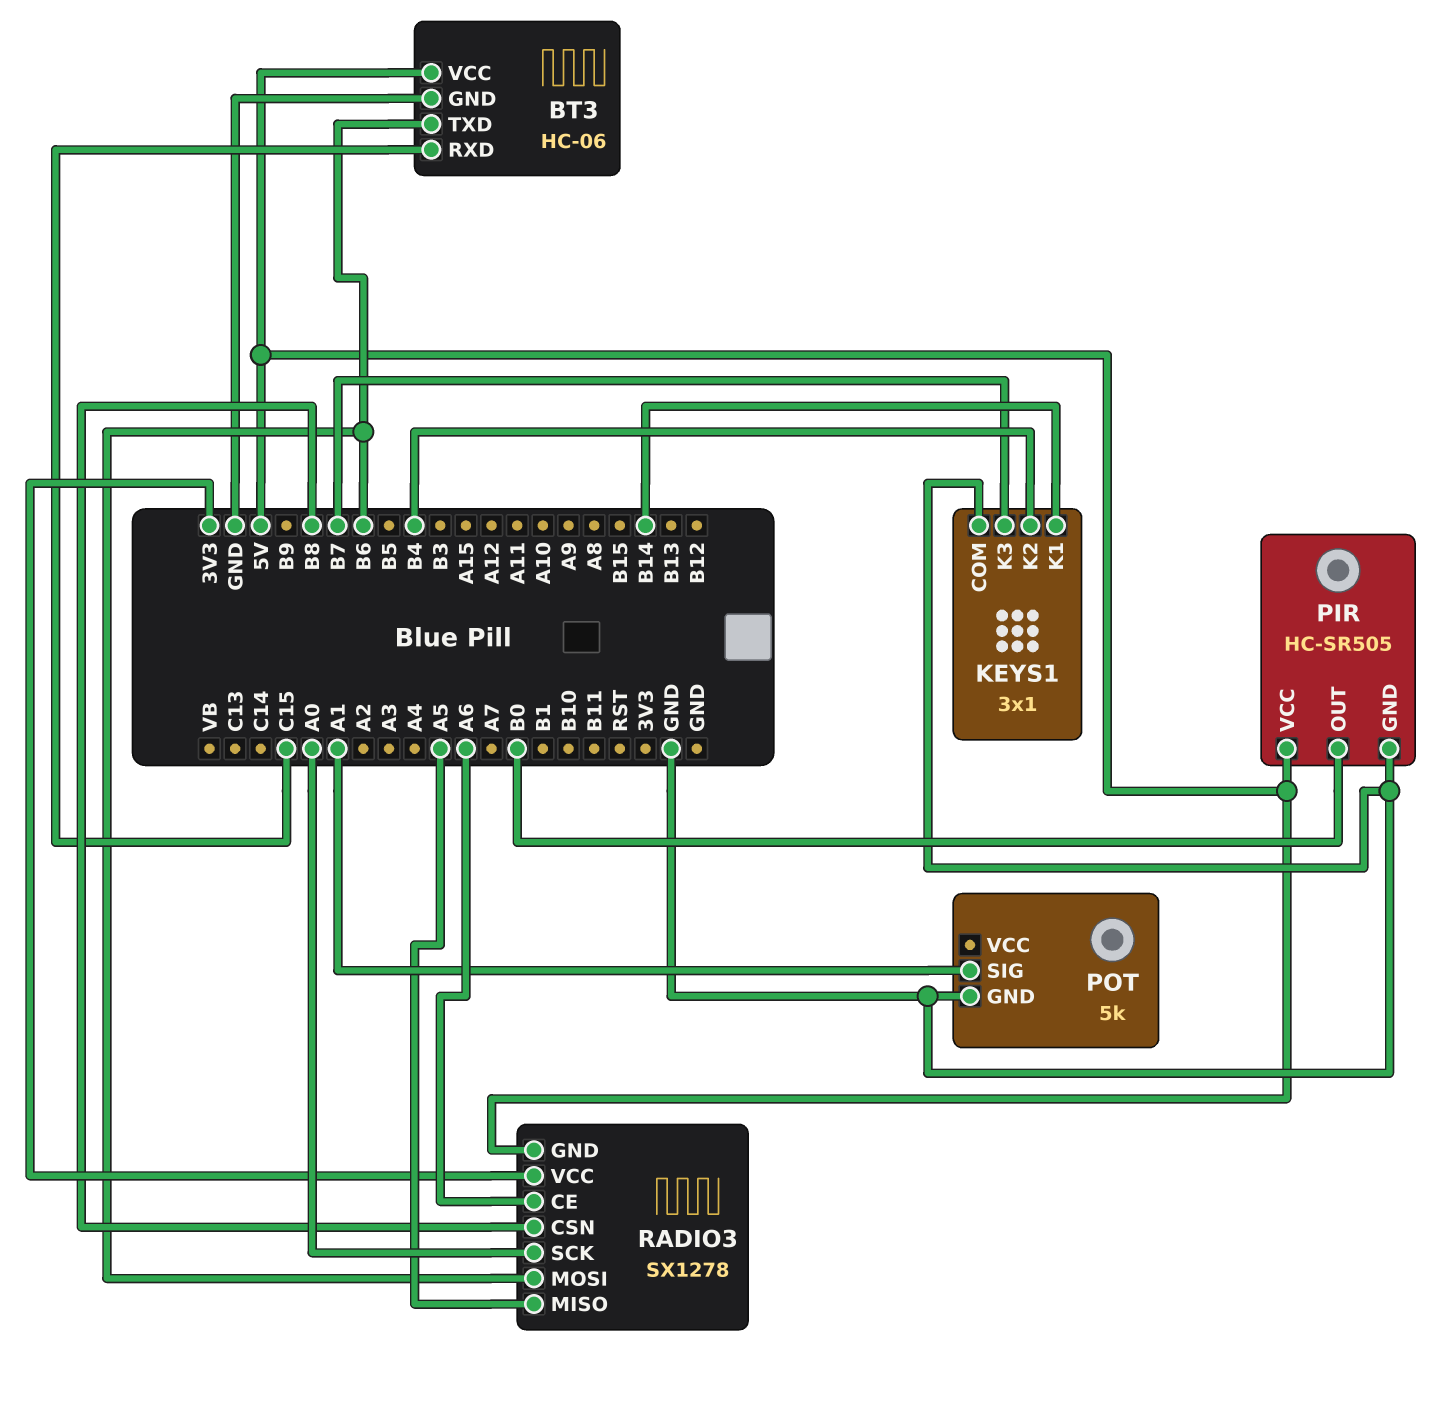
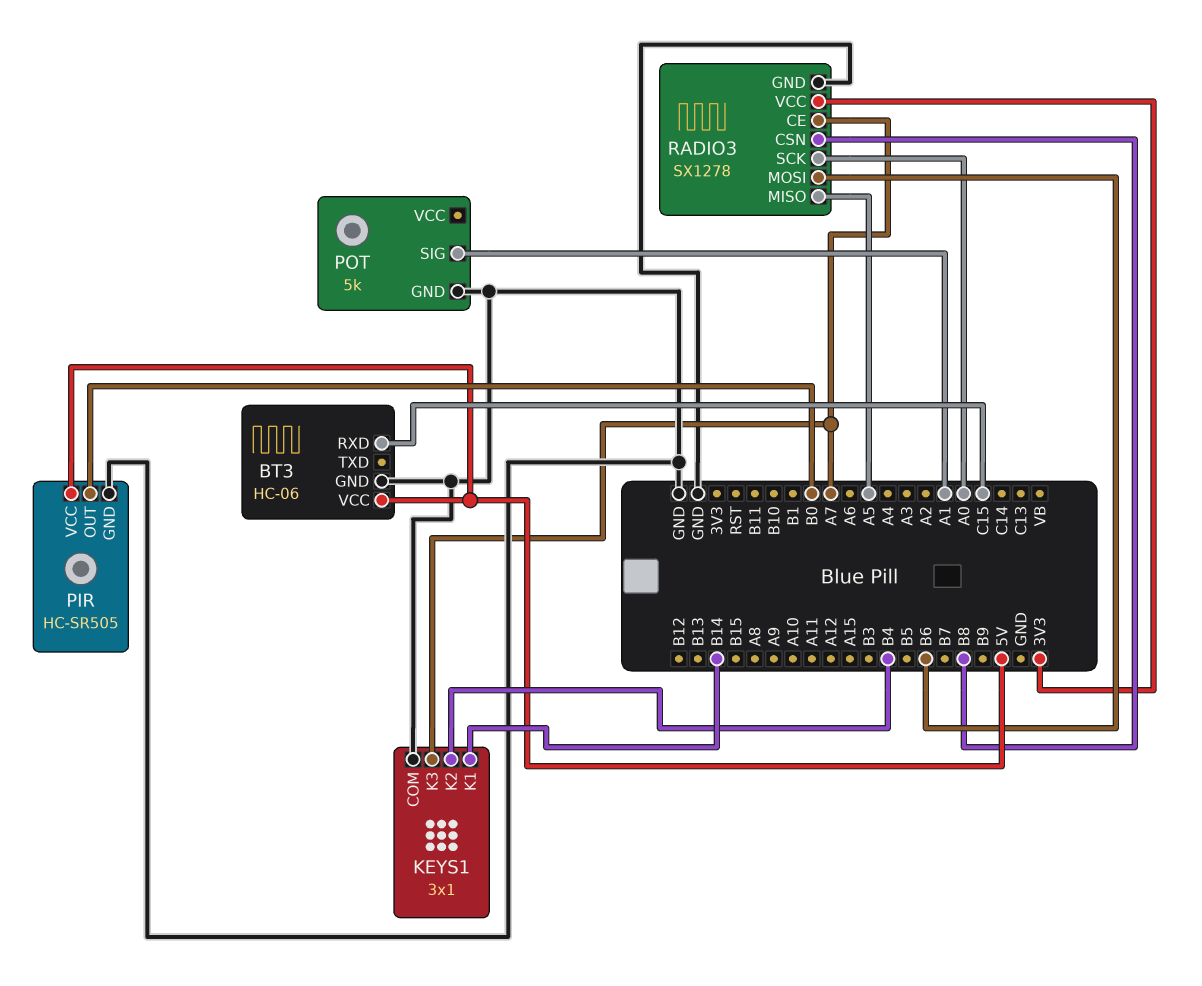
BT3 pin TXD: B6 -> none
KEYS1 pin K3: B7 -> A7
RADIO3 pin CE: A6 -> A7
RADIO3 pin GND: 5V -> GND

